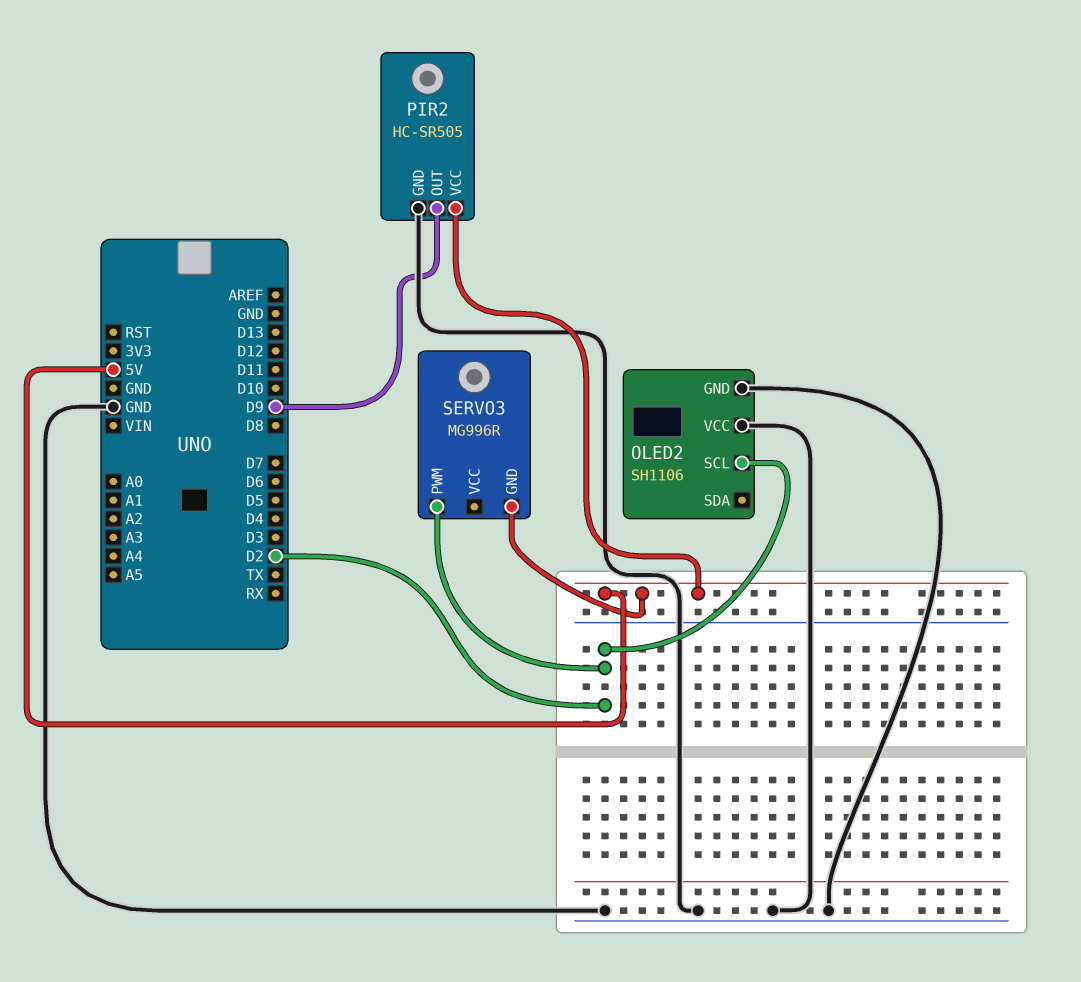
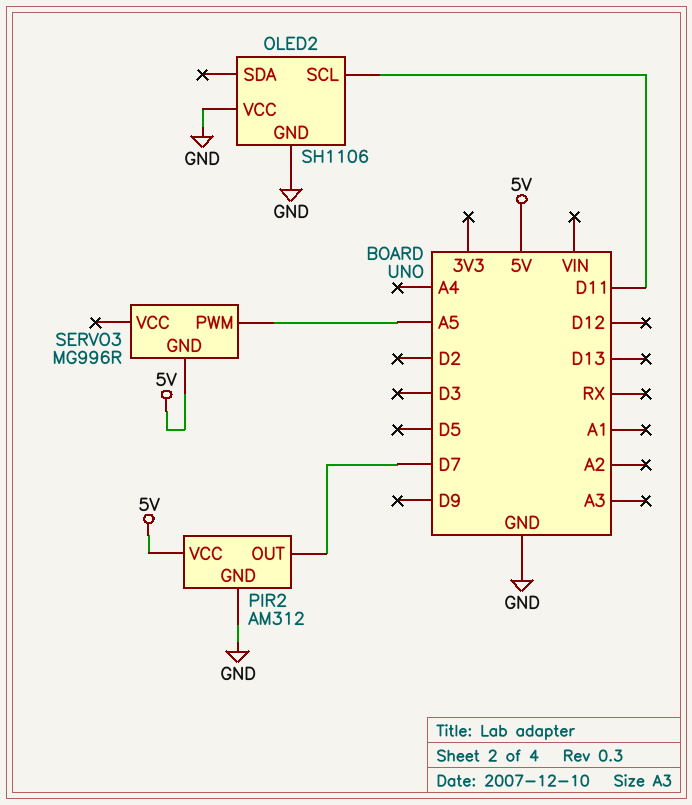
OLED2 pin SCL: D2 -> D11
PIR2: HC-SR505 -> AM312
PIR2 pin OUT: D9 -> D7
SERVO3 pin PWM: D2 -> A5

